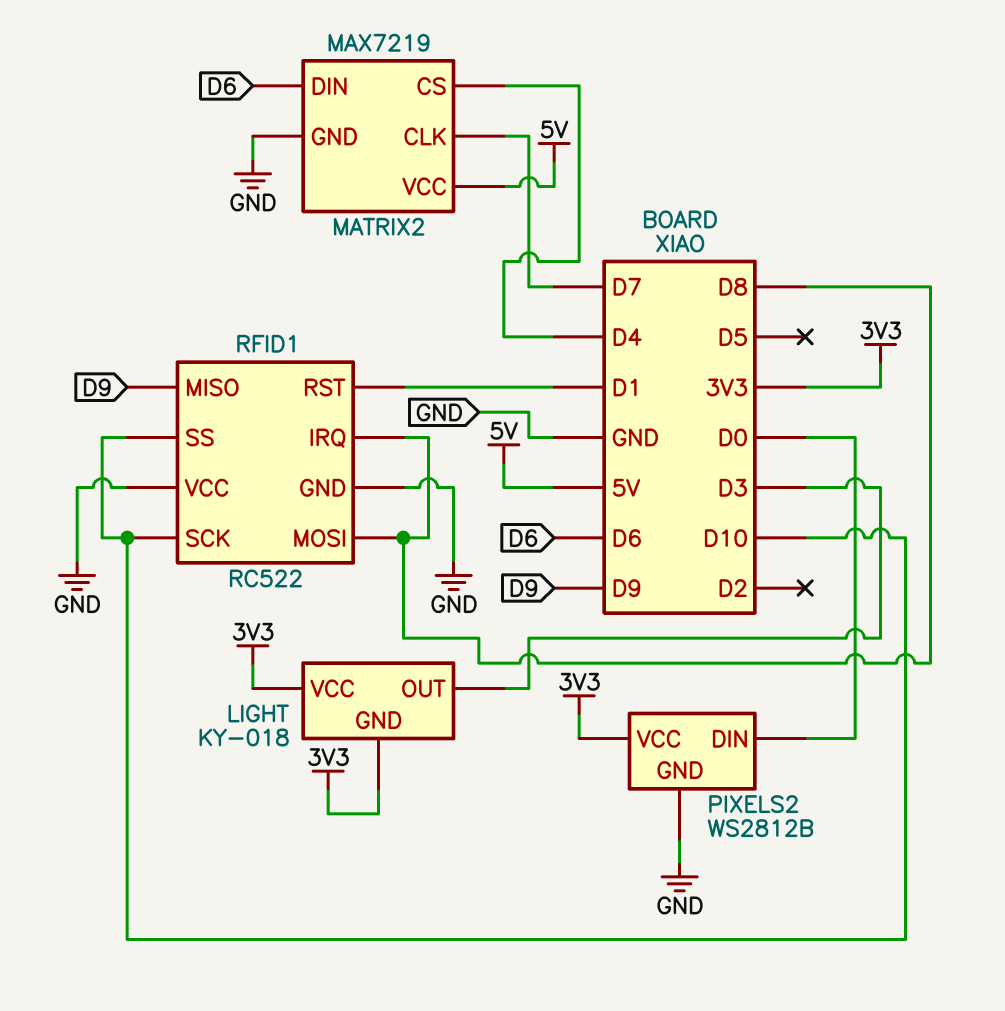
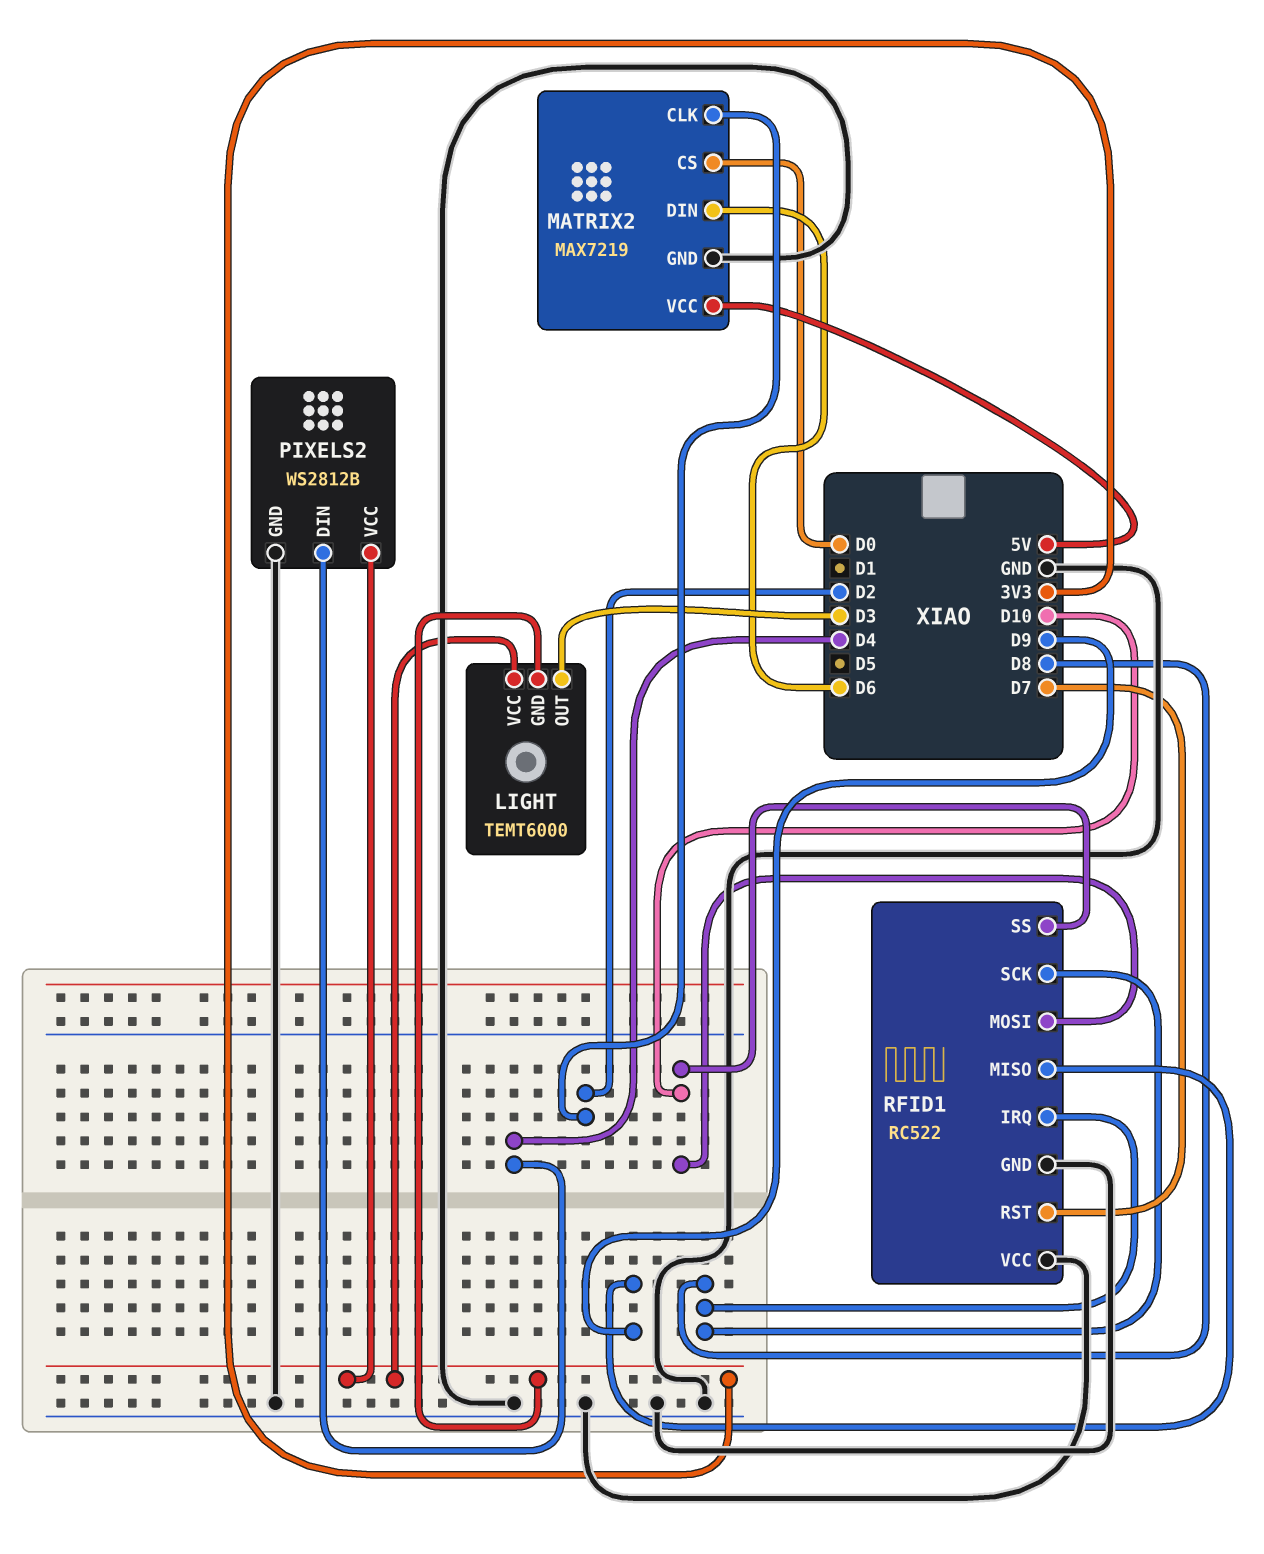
LIGHT: KY-018 -> TEMT6000
MATRIX2 pin CLK: D7 -> D2
MATRIX2 pin CS: D4 -> D0
PIXELS2 pin DIN: D0 -> D4
RFID1 pin MOSI: D8 -> D10
RFID1 pin RST: D1 -> D7
RFID1 pin SCK: D10 -> D8

